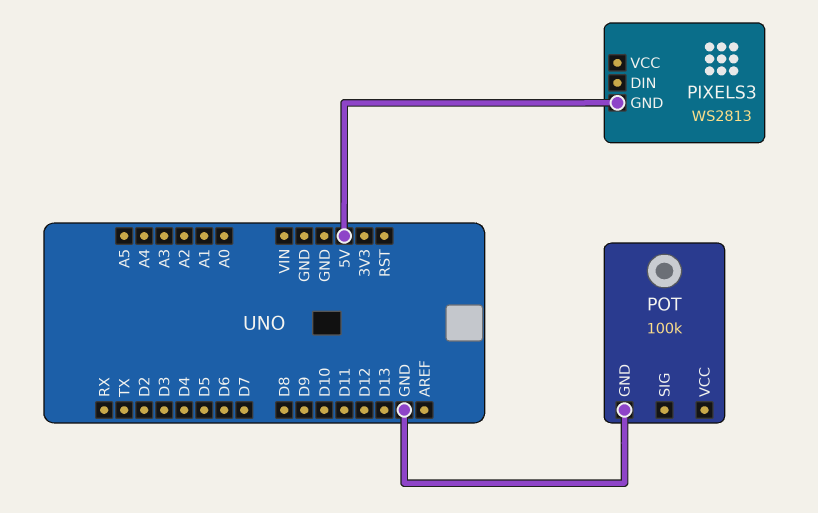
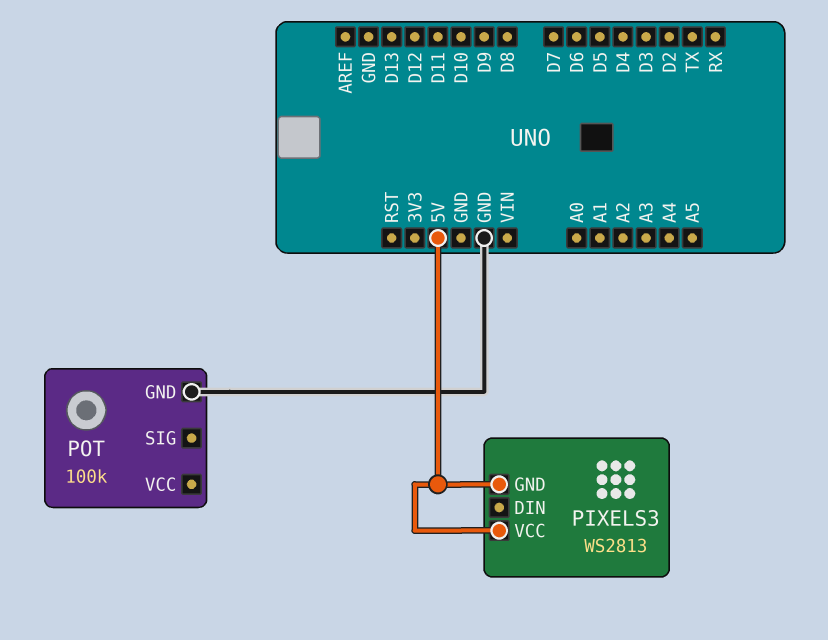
PIXELS3 pin VCC: none -> 5V

